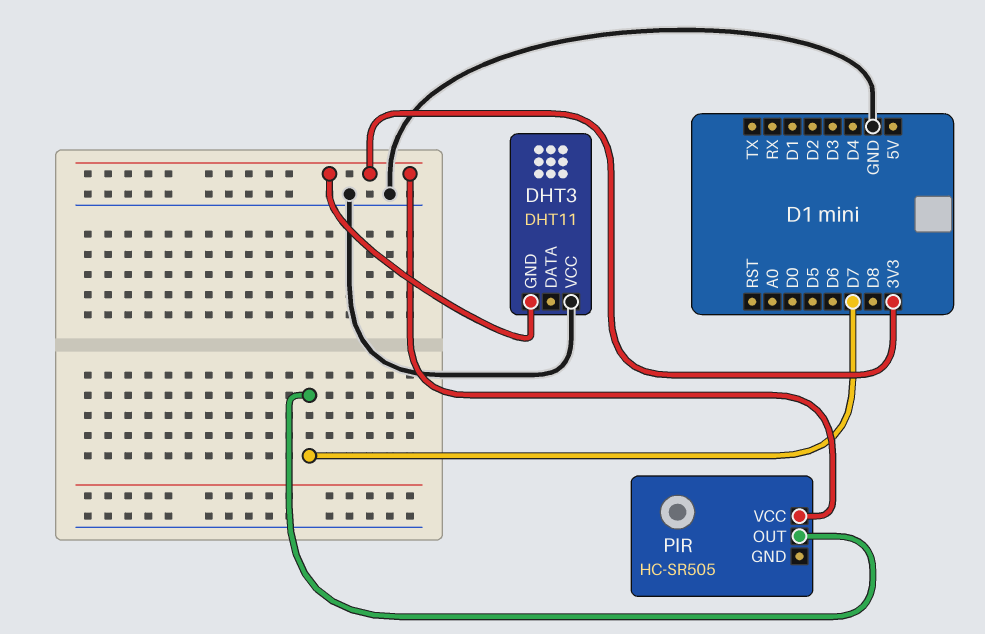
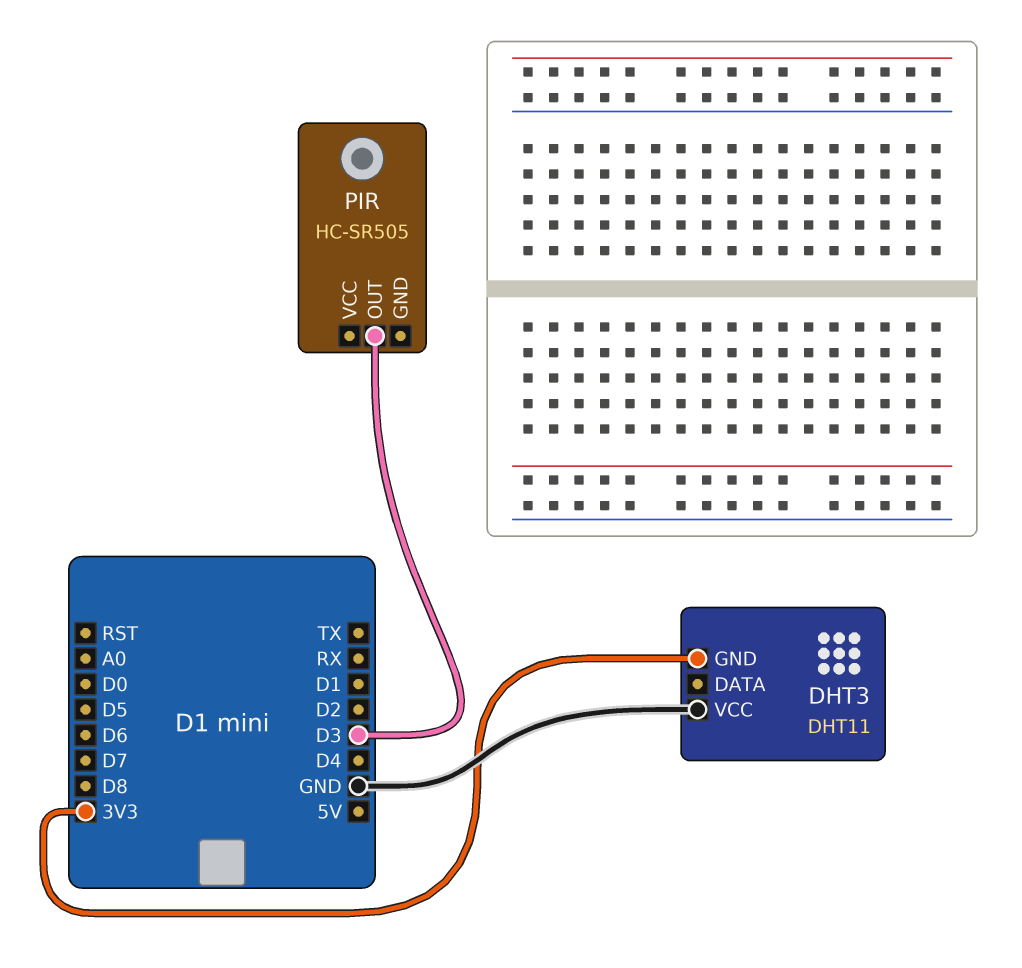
PIR pin OUT: D7 -> D3
PIR pin VCC: 3V3 -> none

